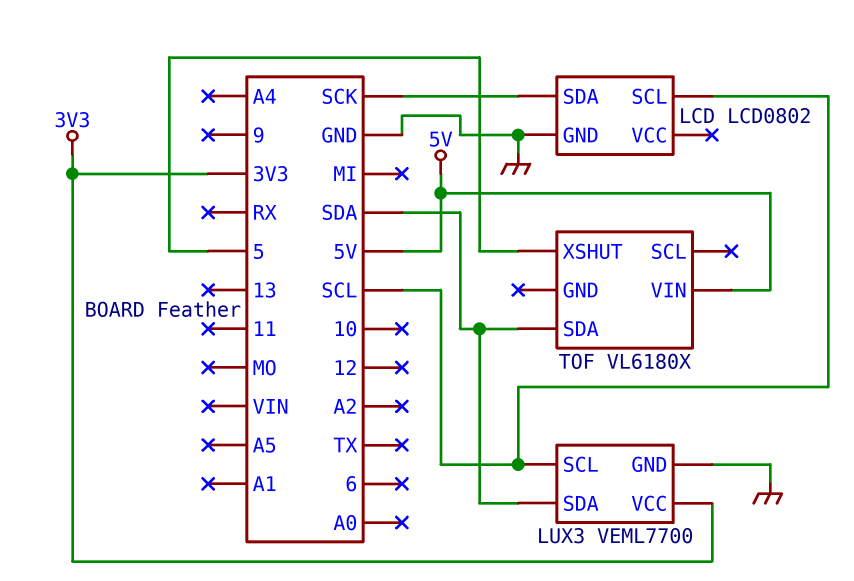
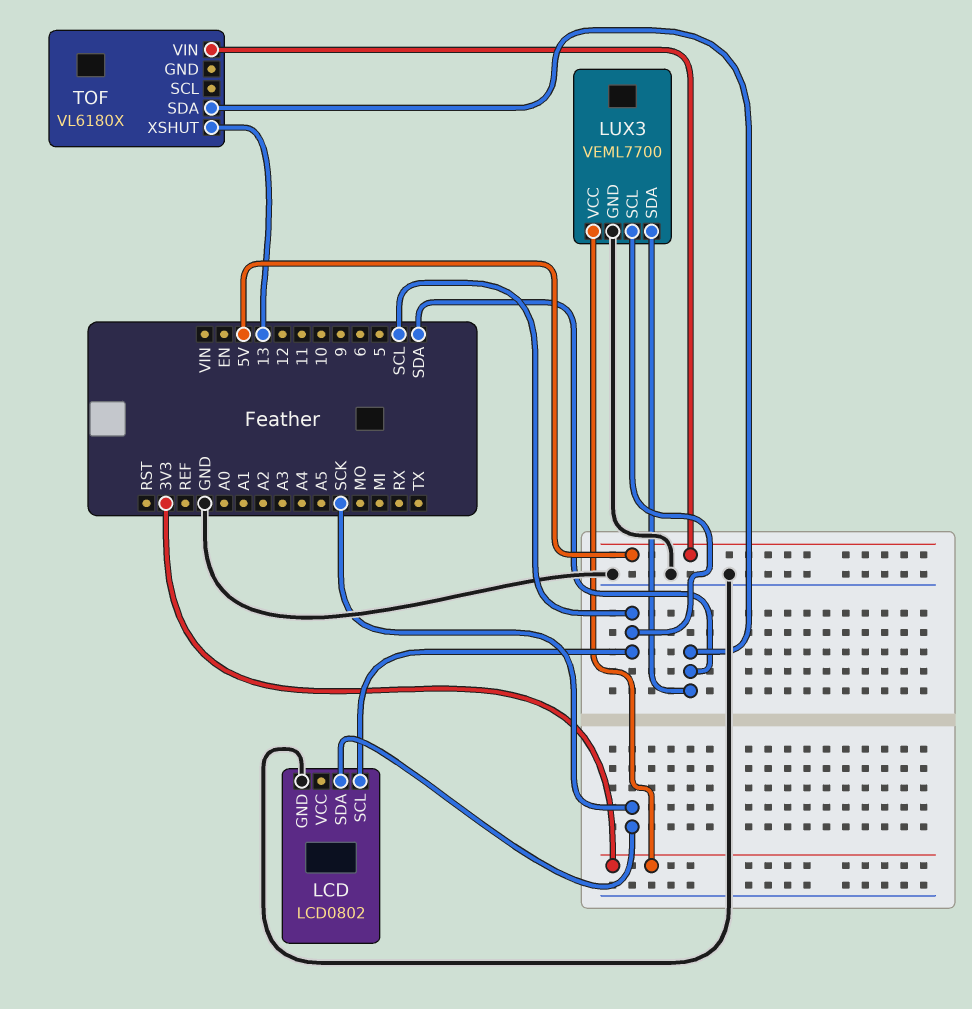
TOF pin XSHUT: 5 -> 13

